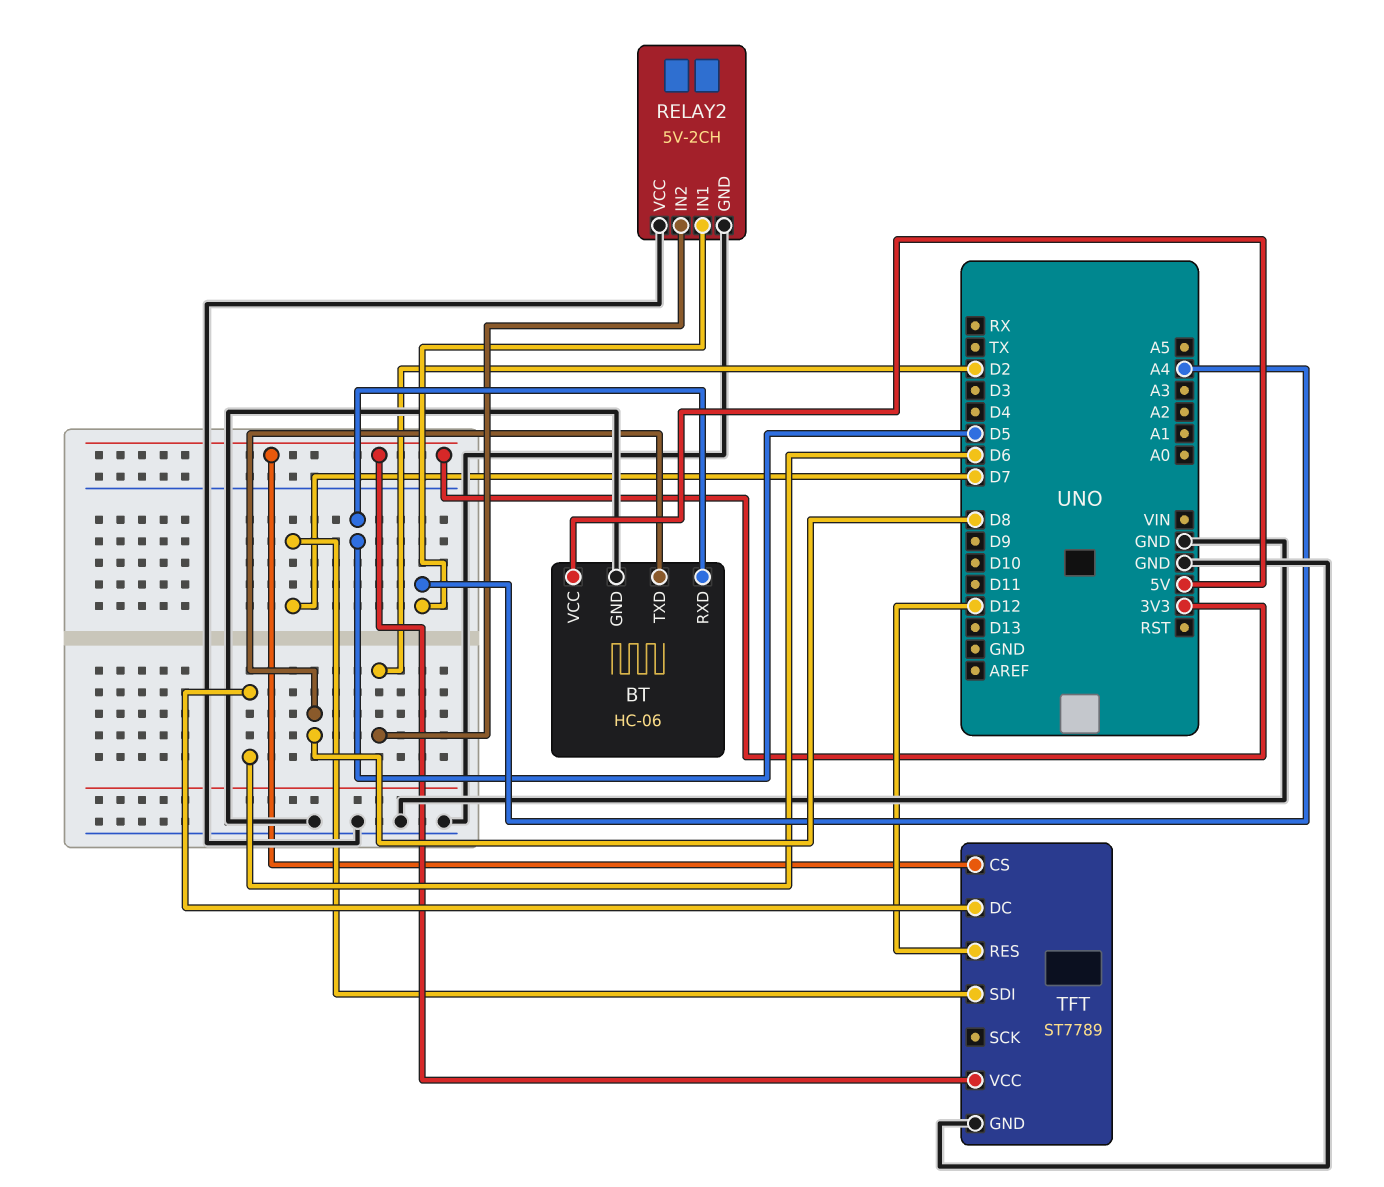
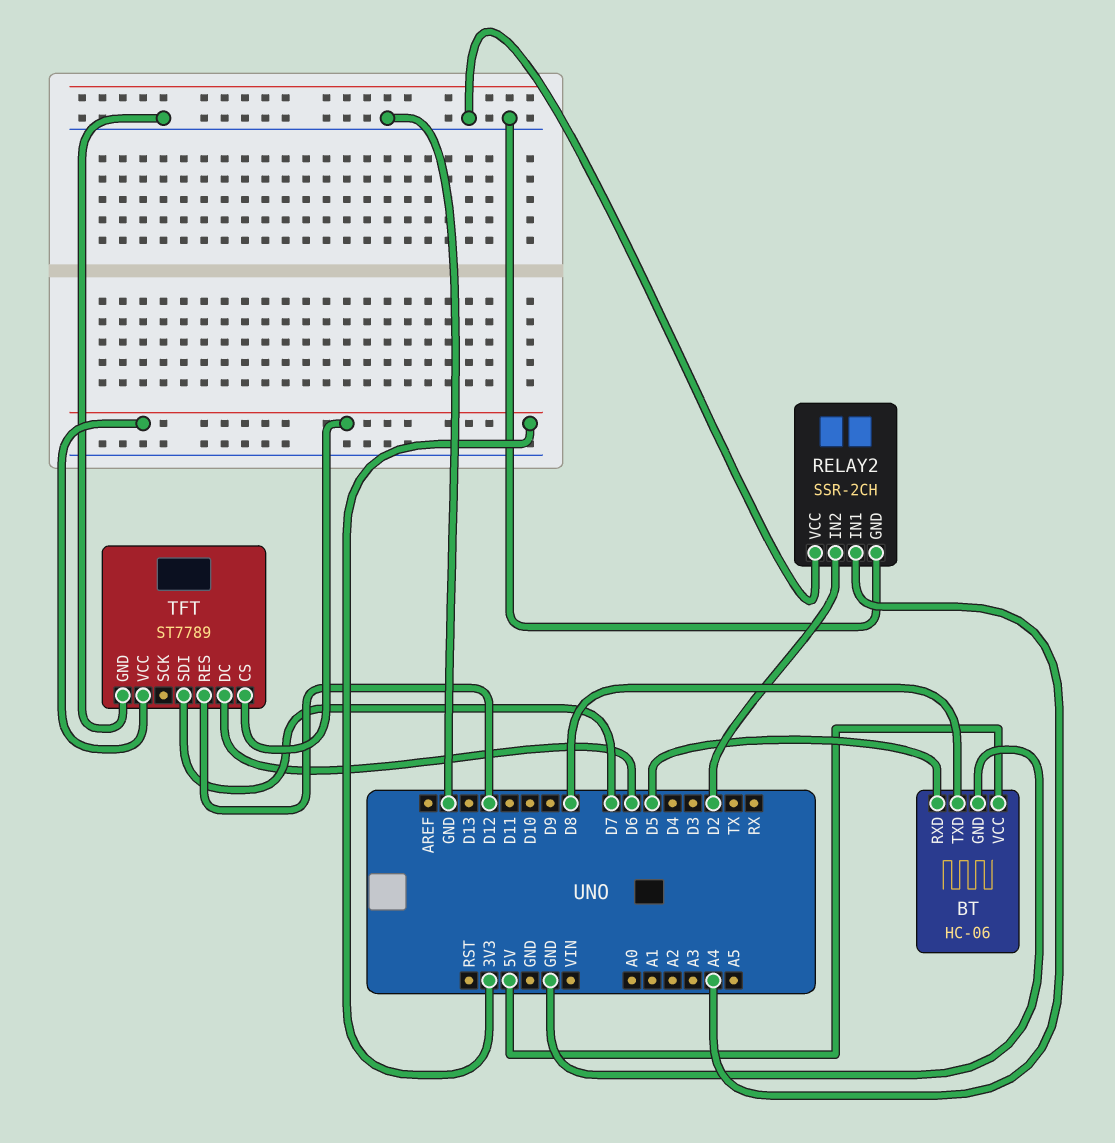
RELAY2: 5V-2CH -> SSR-2CH

